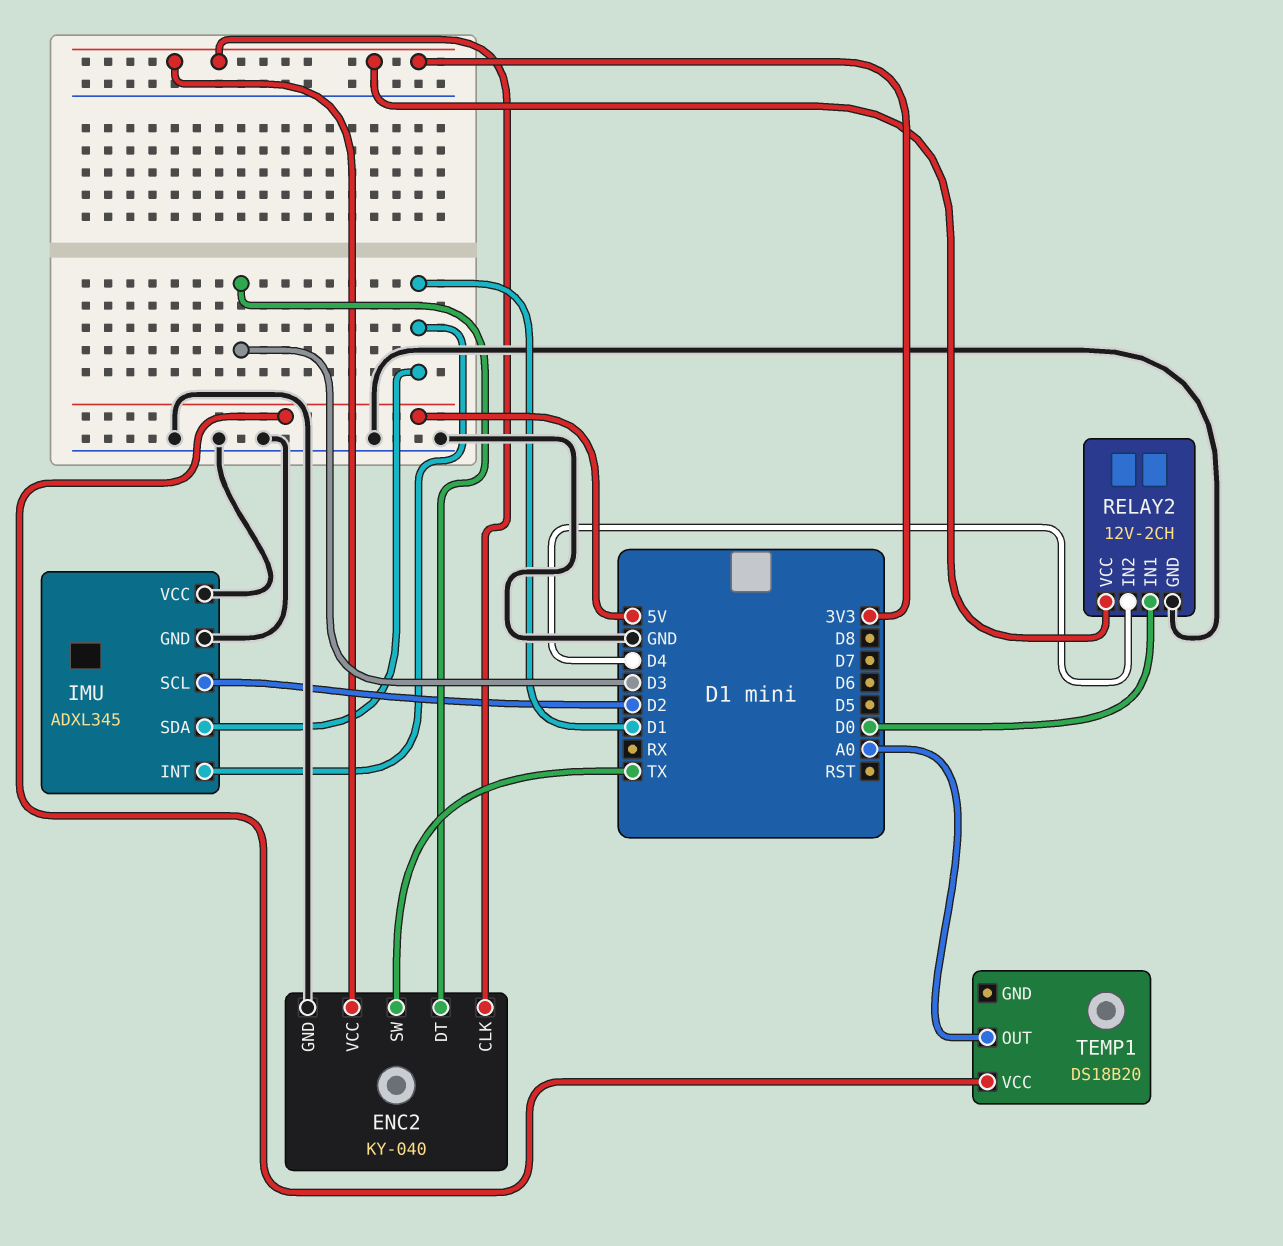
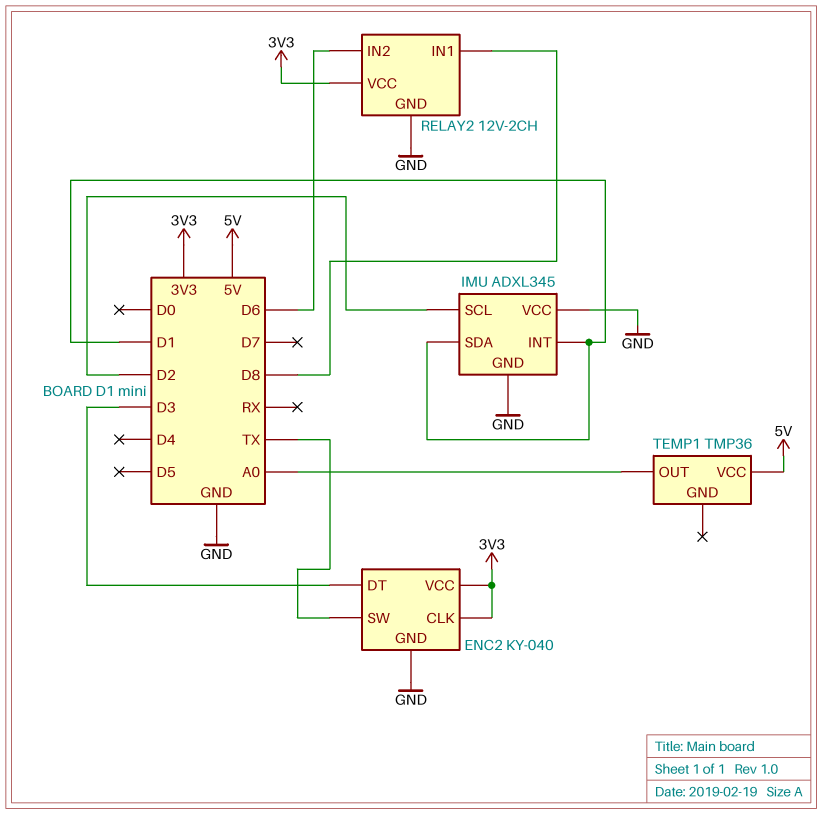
RELAY2 pin IN1: D0 -> D8
RELAY2 pin IN2: D4 -> D6
TEMP1: DS18B20 -> TMP36

